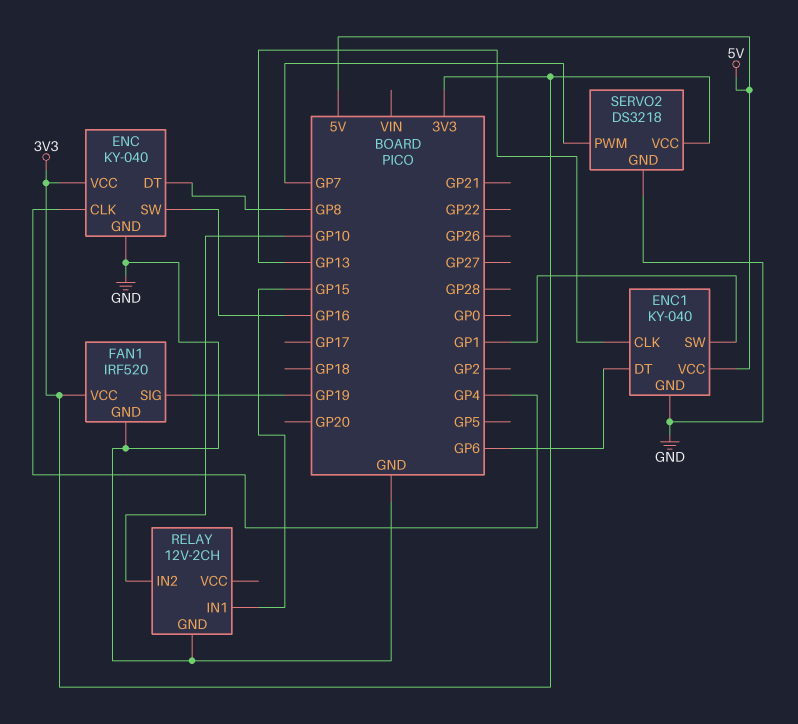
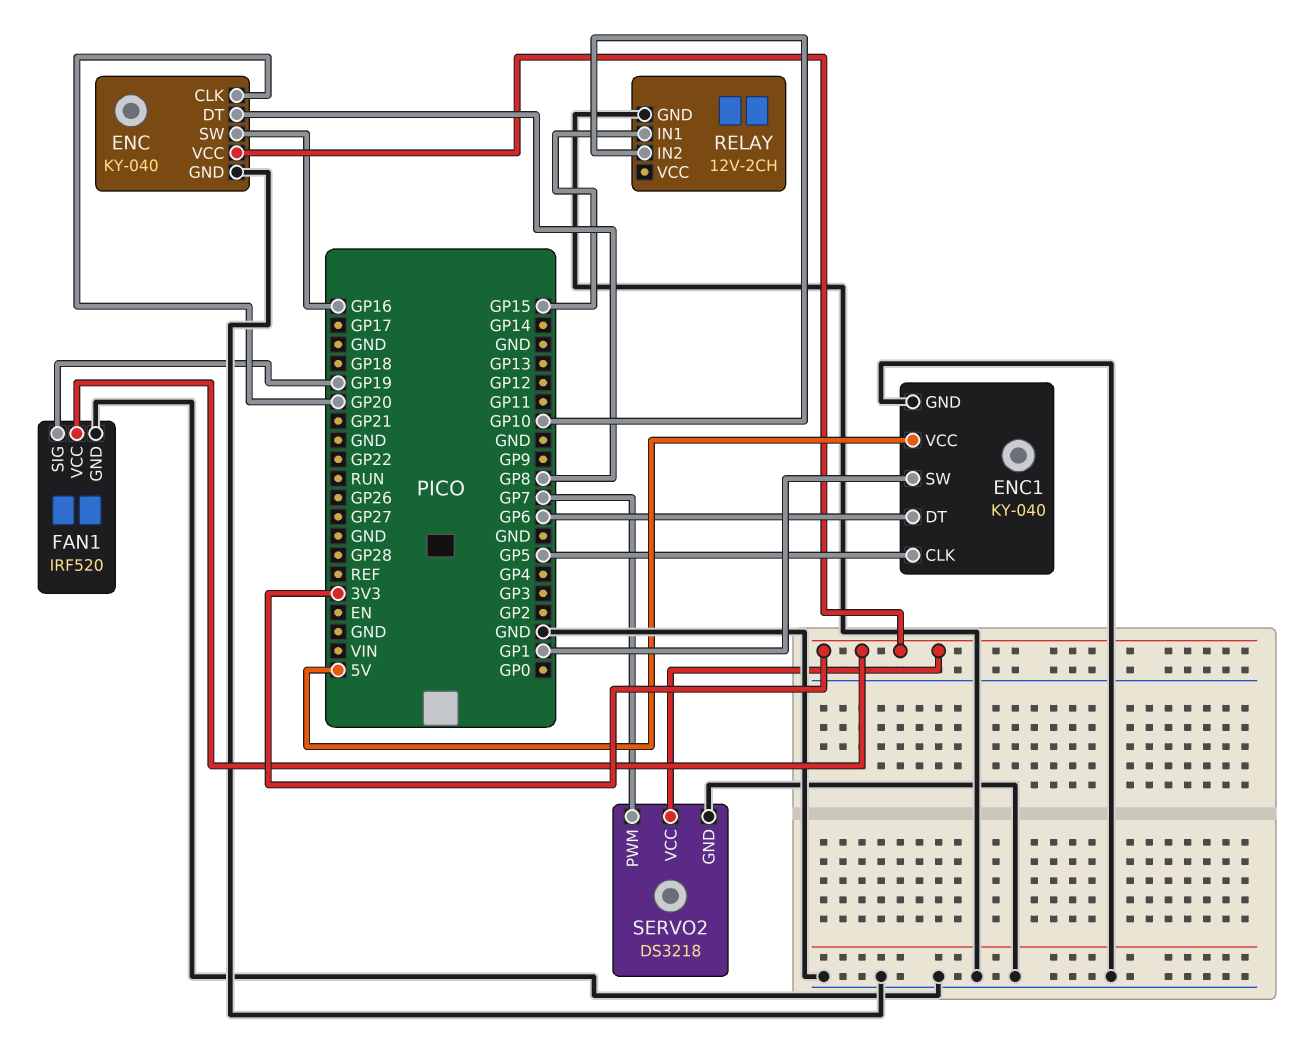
ENC pin CLK: GP4 -> GP20
ENC1 pin CLK: GP13 -> GP5

